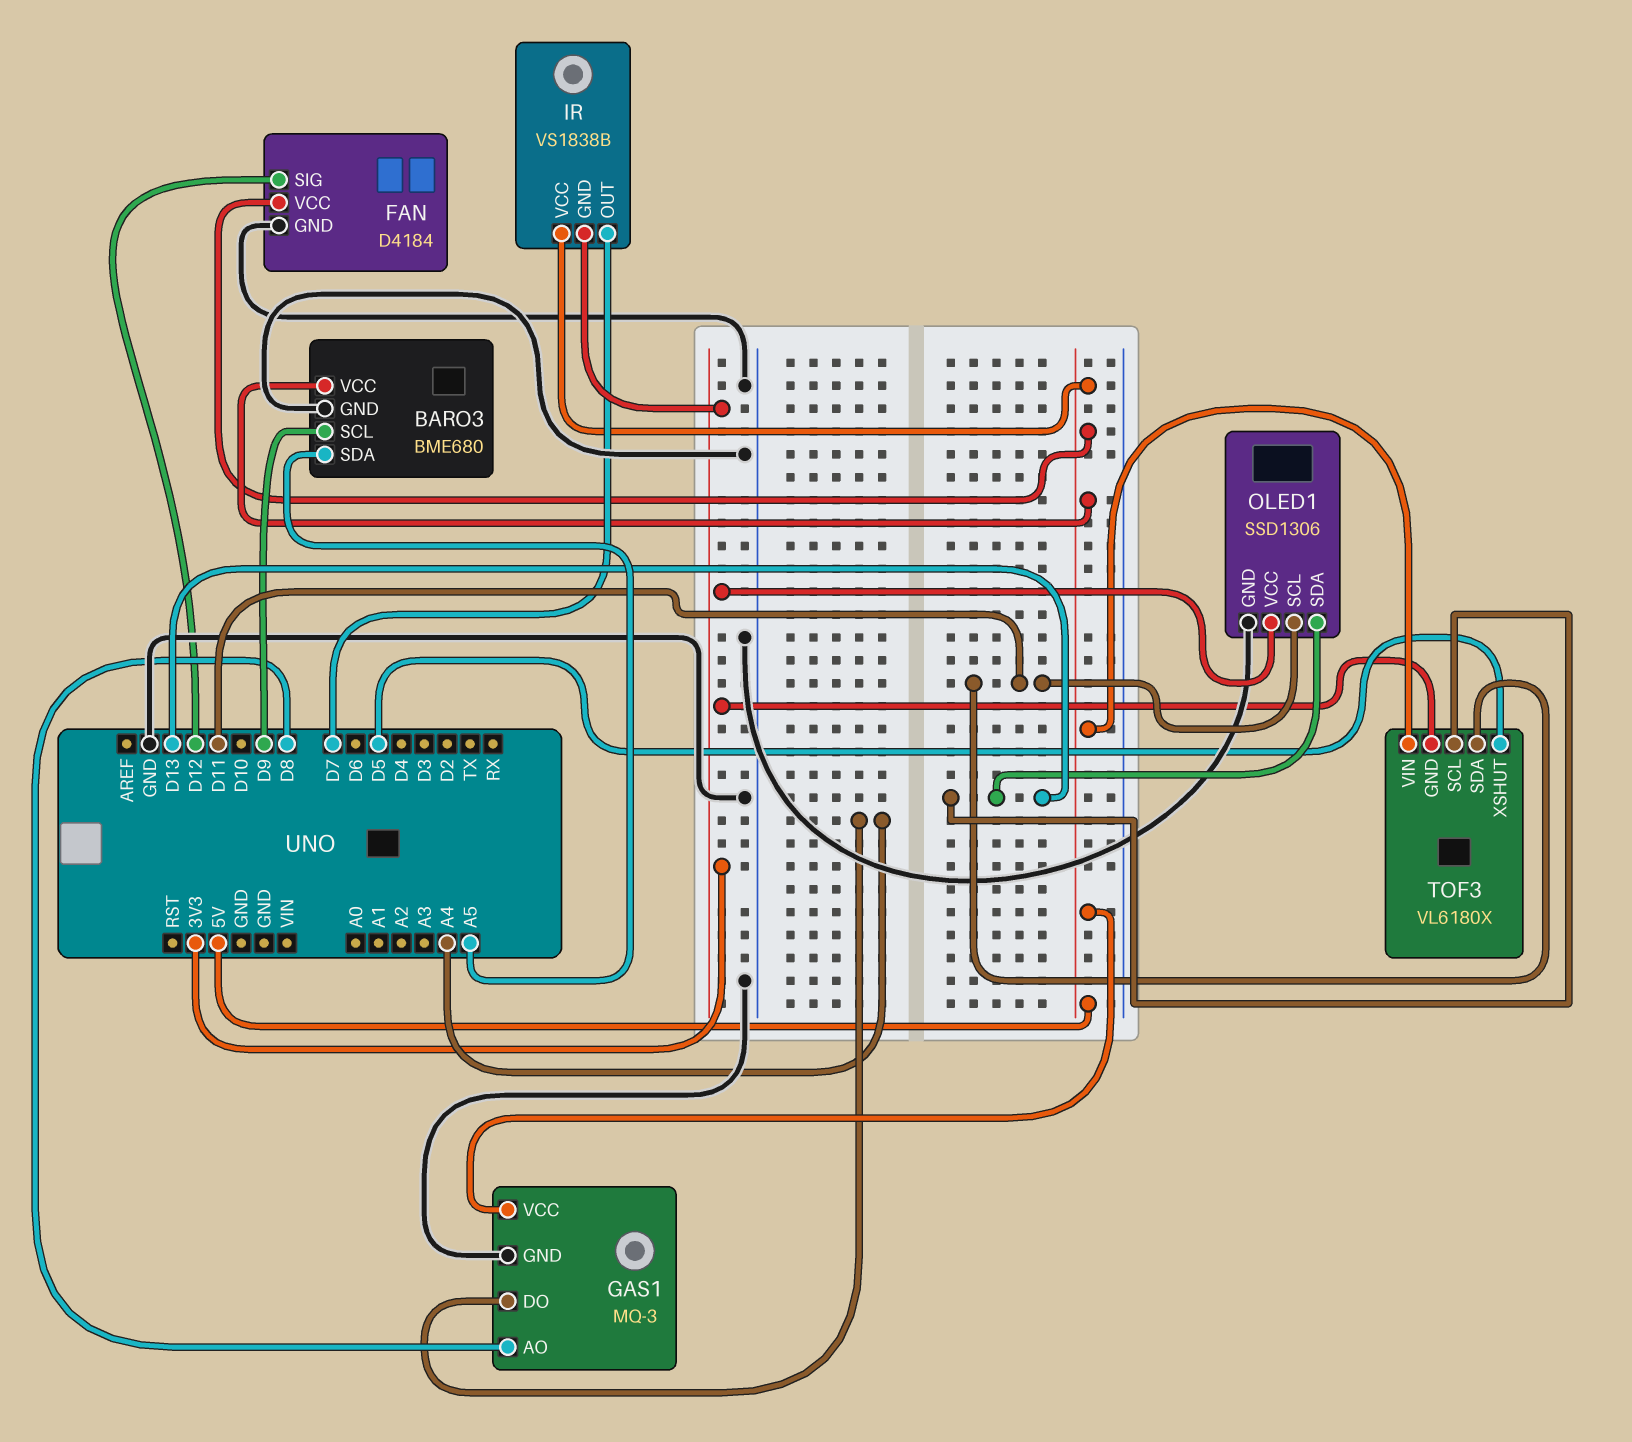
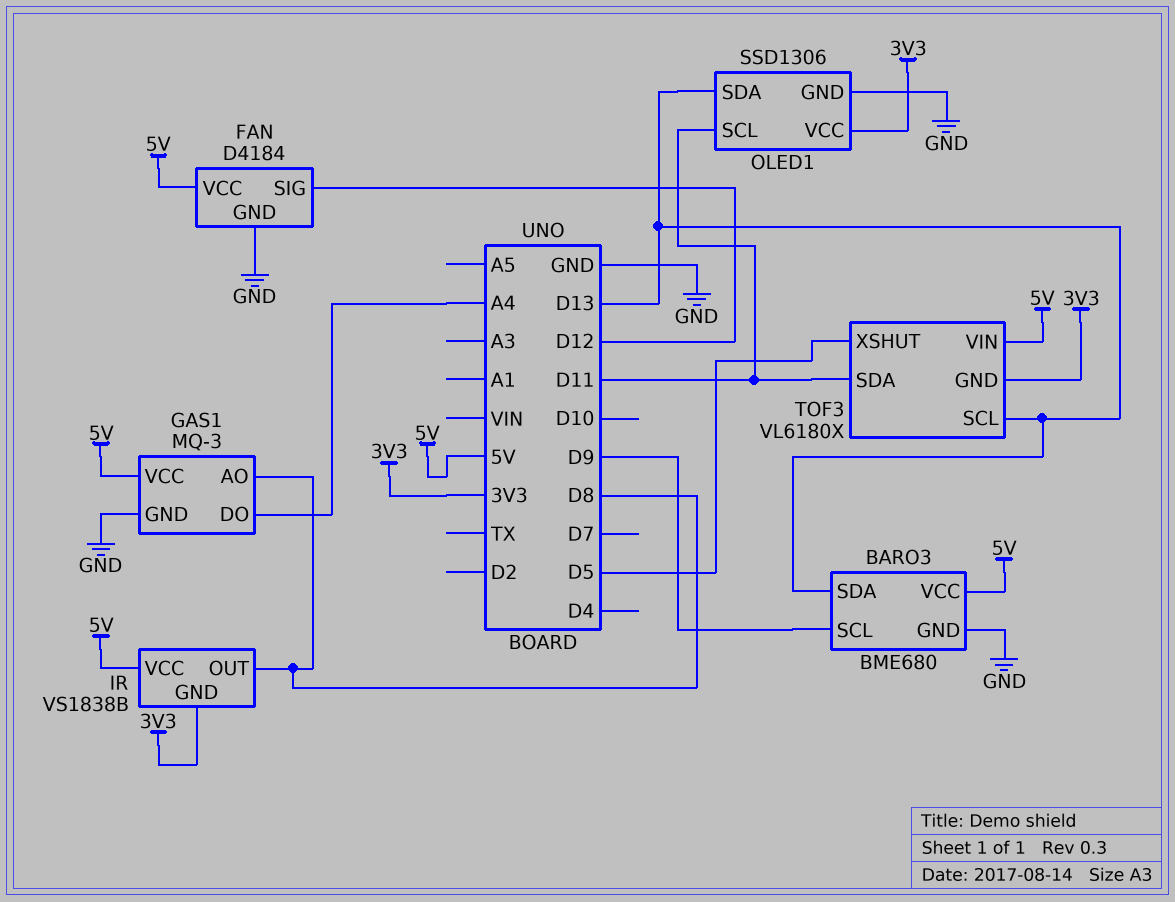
BARO3 pin SDA: A5 -> D13
IR pin OUT: D7 -> D8

